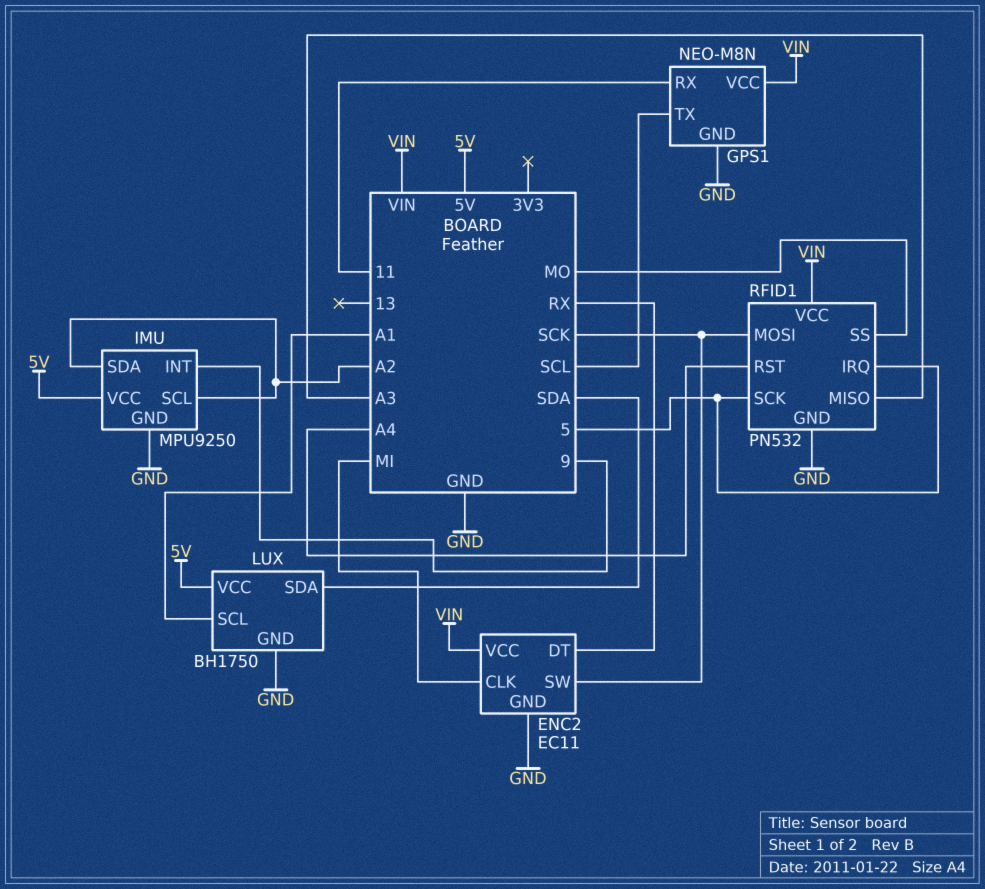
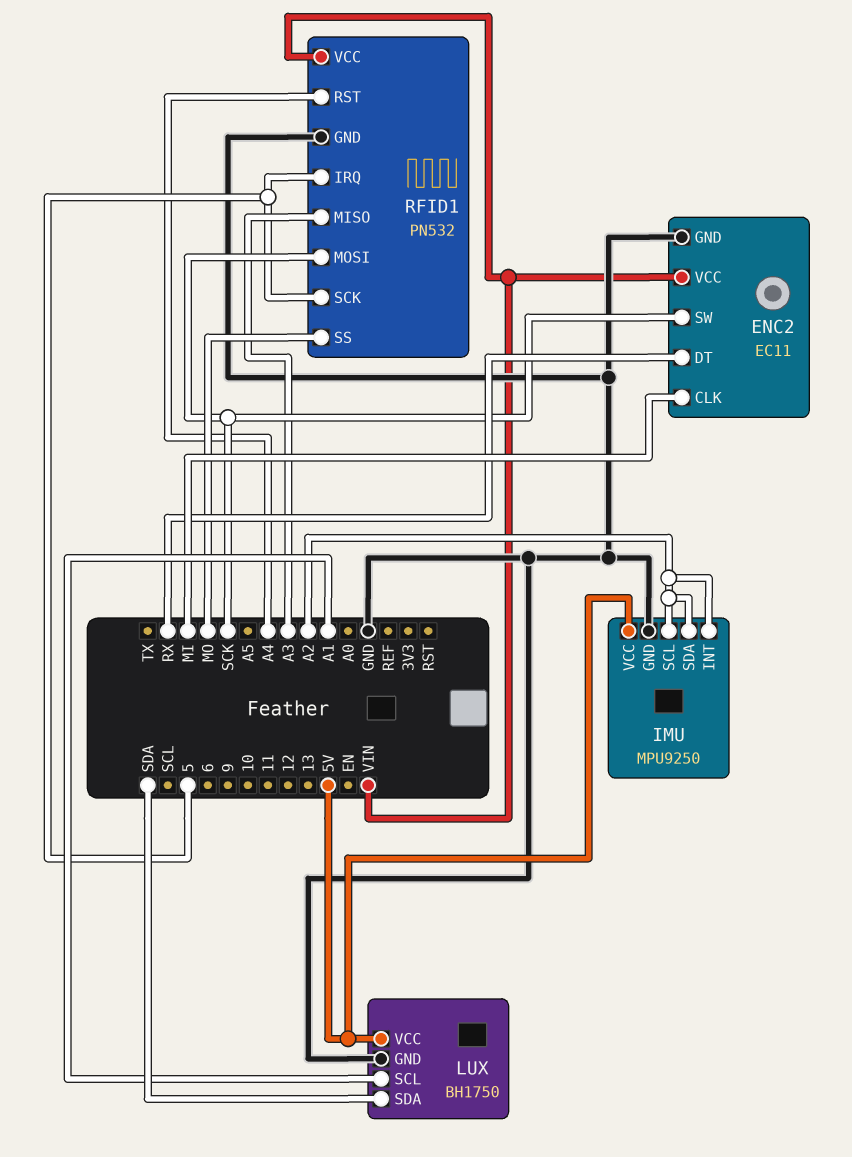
GPS1: NEO-M8N -> none
GPS1 pin GND: GND -> none
GPS1 pin RX: 11 -> none
GPS1 pin TX: SCL -> none
GPS1 pin VCC: VIN -> none
IMU pin INT: 9 -> A2

